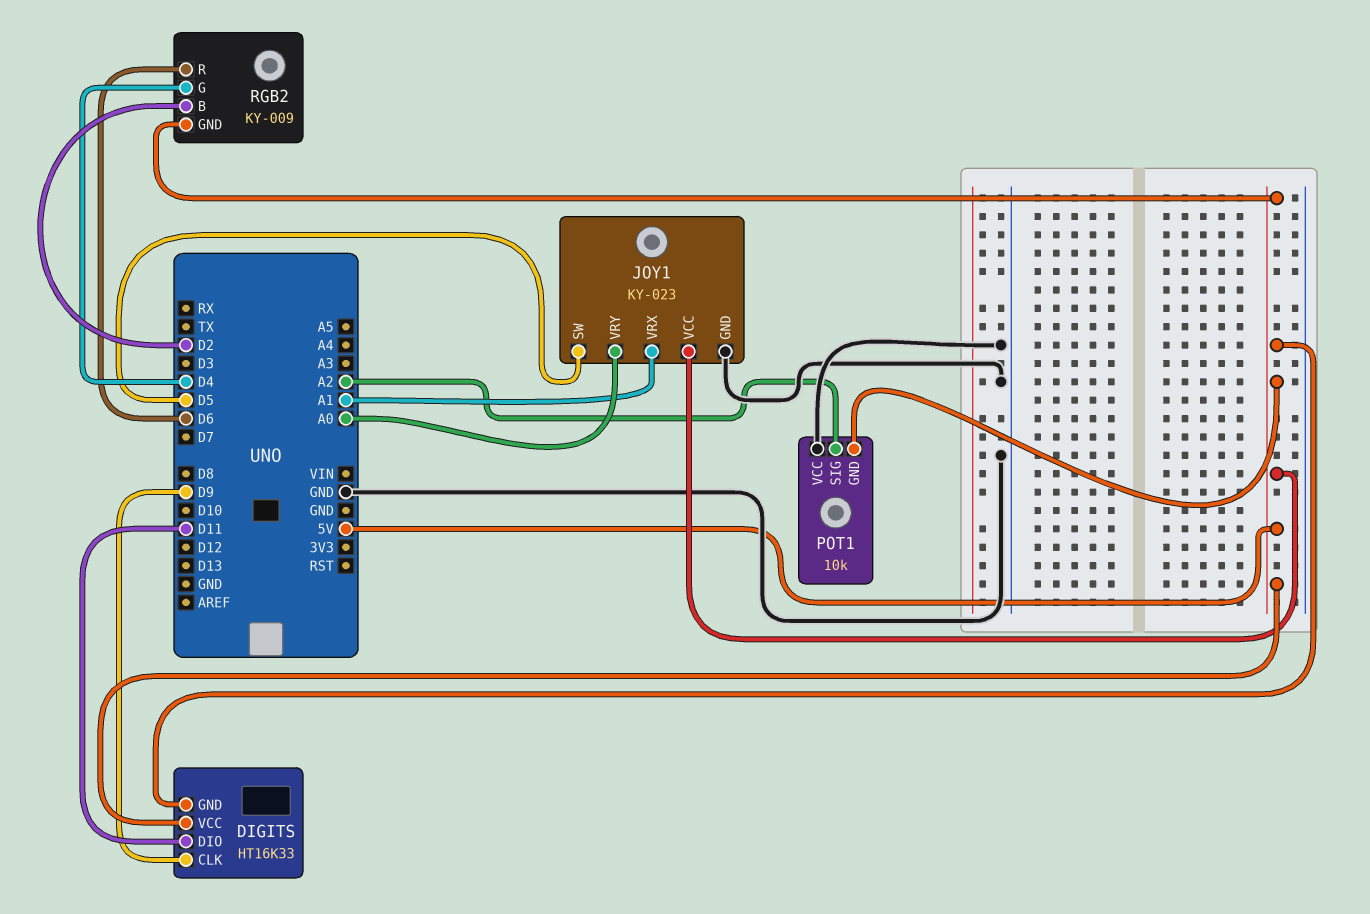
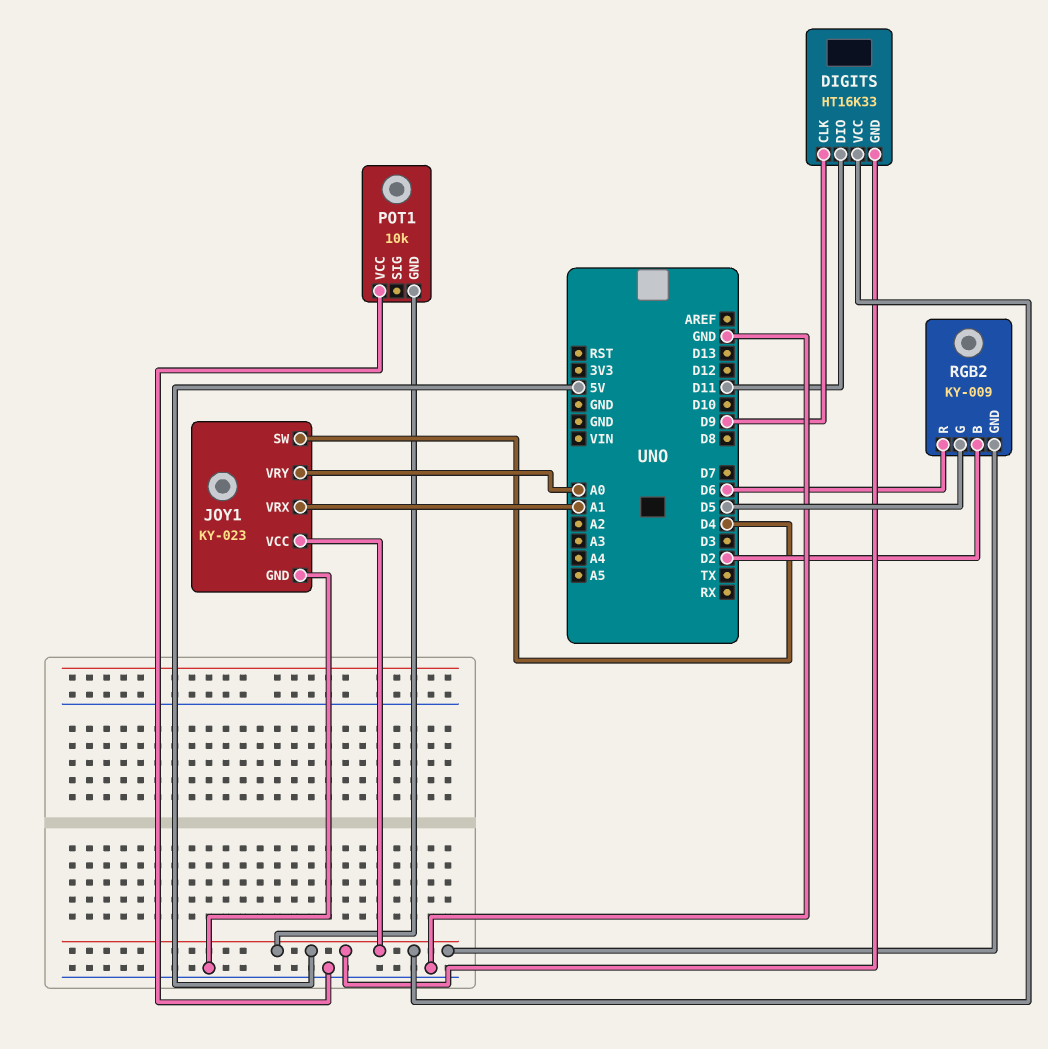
JOY1 pin SW: D5 -> D4
POT1 pin SIG: A2 -> none
RGB2 pin G: D4 -> D5

